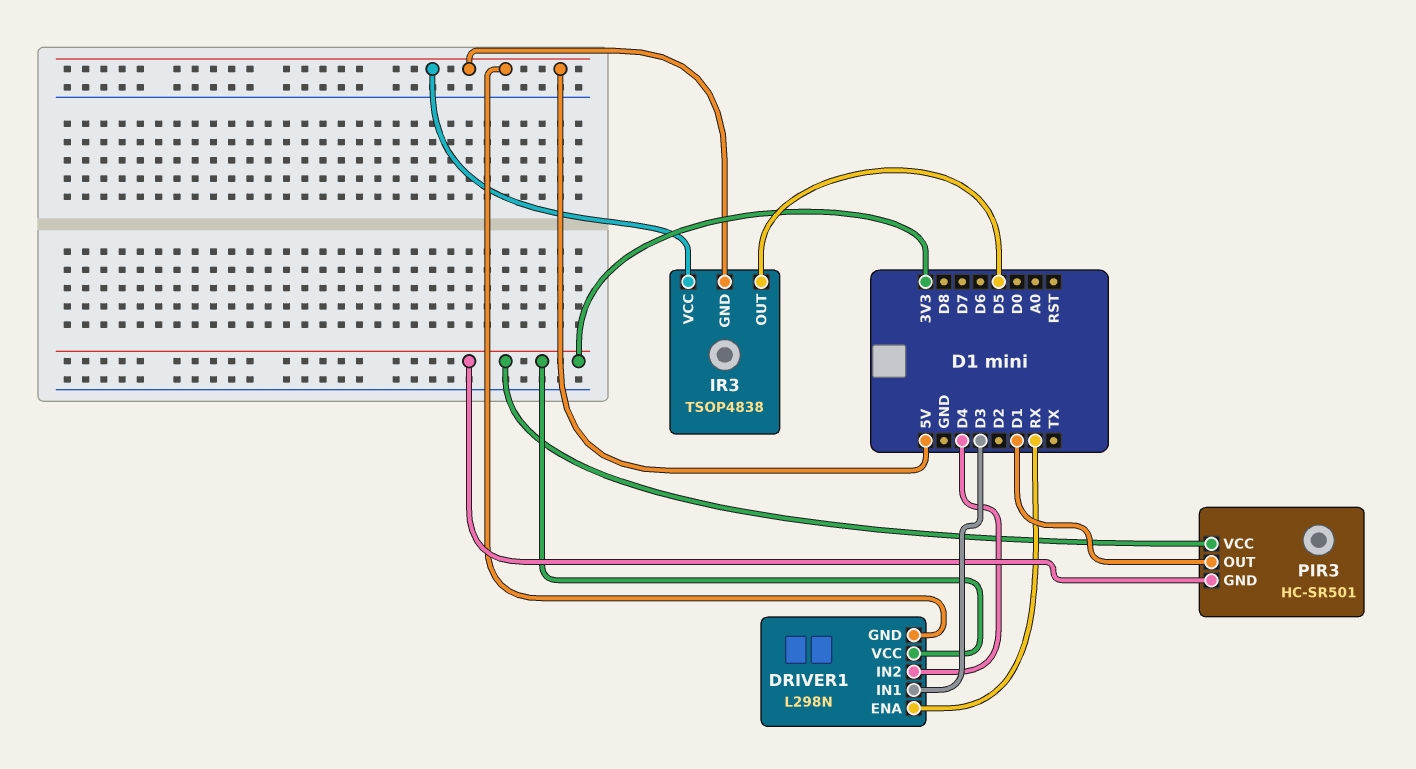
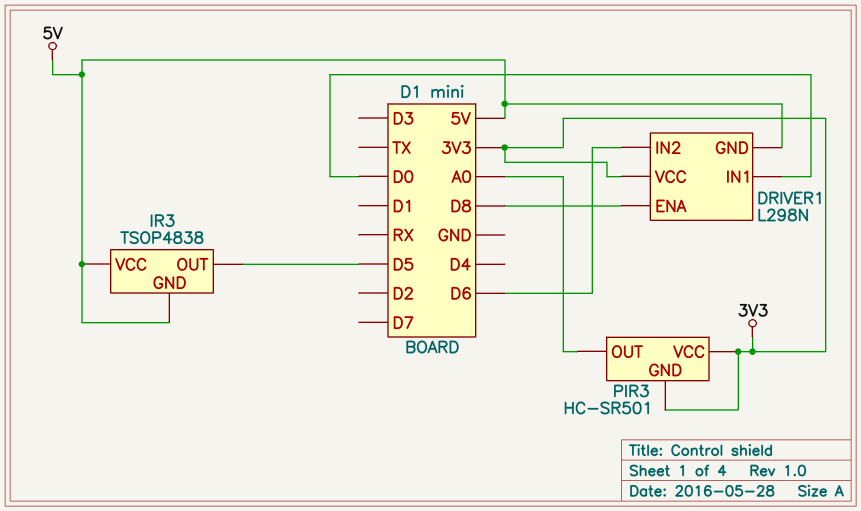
DRIVER1 pin ENA: RX -> D8
DRIVER1 pin IN1: D3 -> D0
DRIVER1 pin IN2: D4 -> D6
PIR3 pin OUT: D1 -> A0

